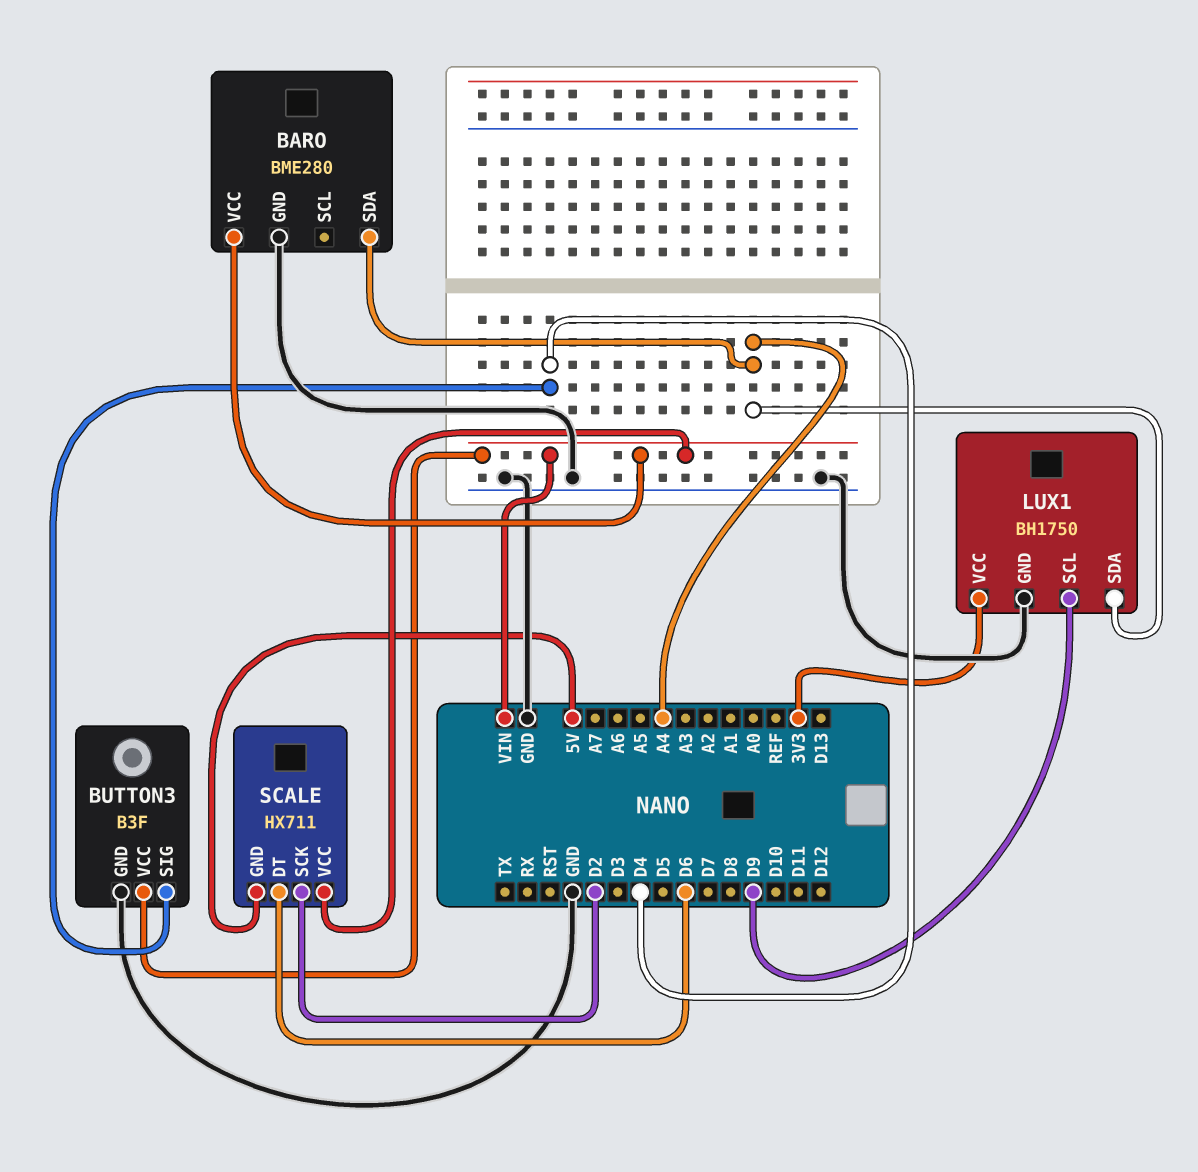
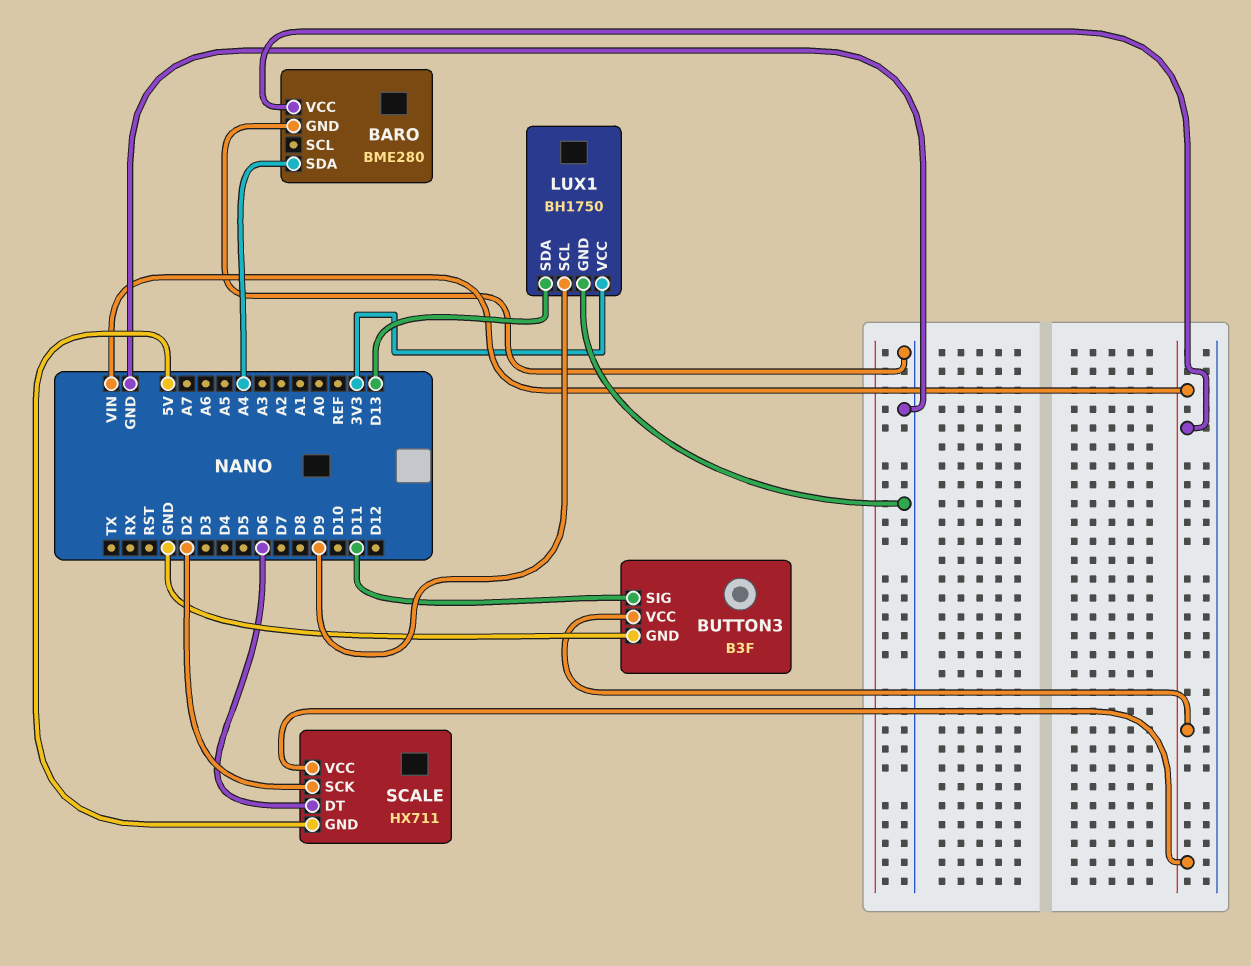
BUTTON3 pin SIG: D4 -> D11
LUX1 pin SDA: A4 -> D13

